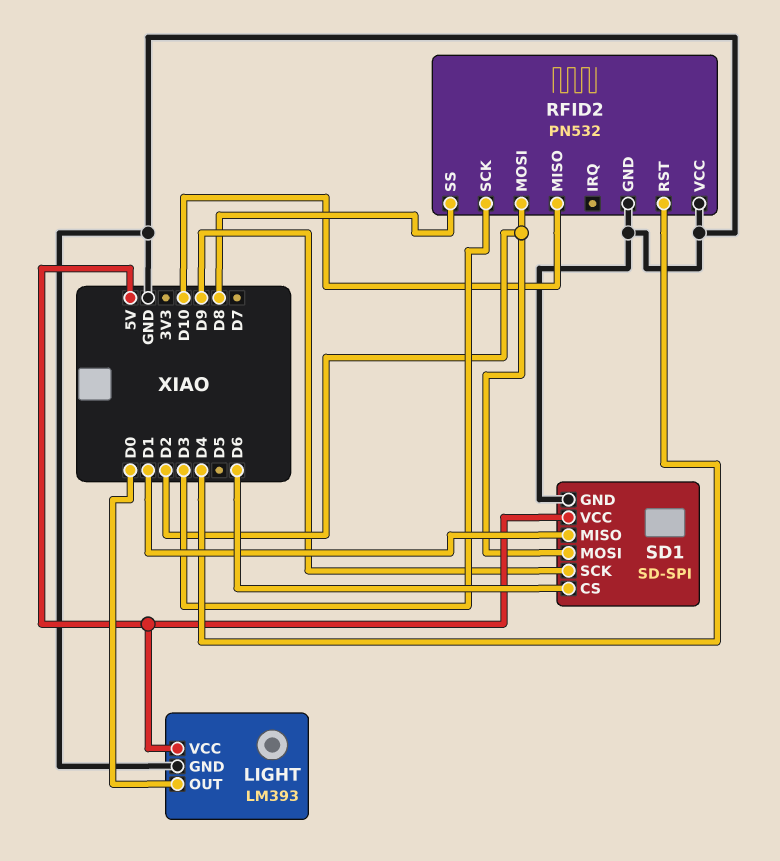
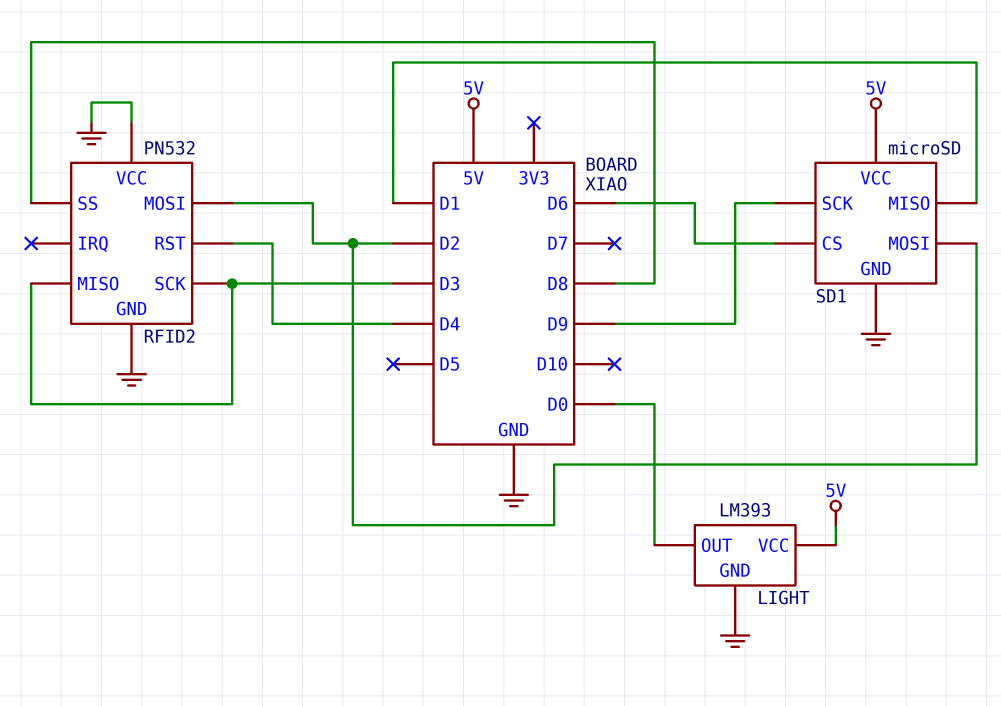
RFID2 pin MISO: D10 -> D3
SD1: SD-SPI -> microSD

